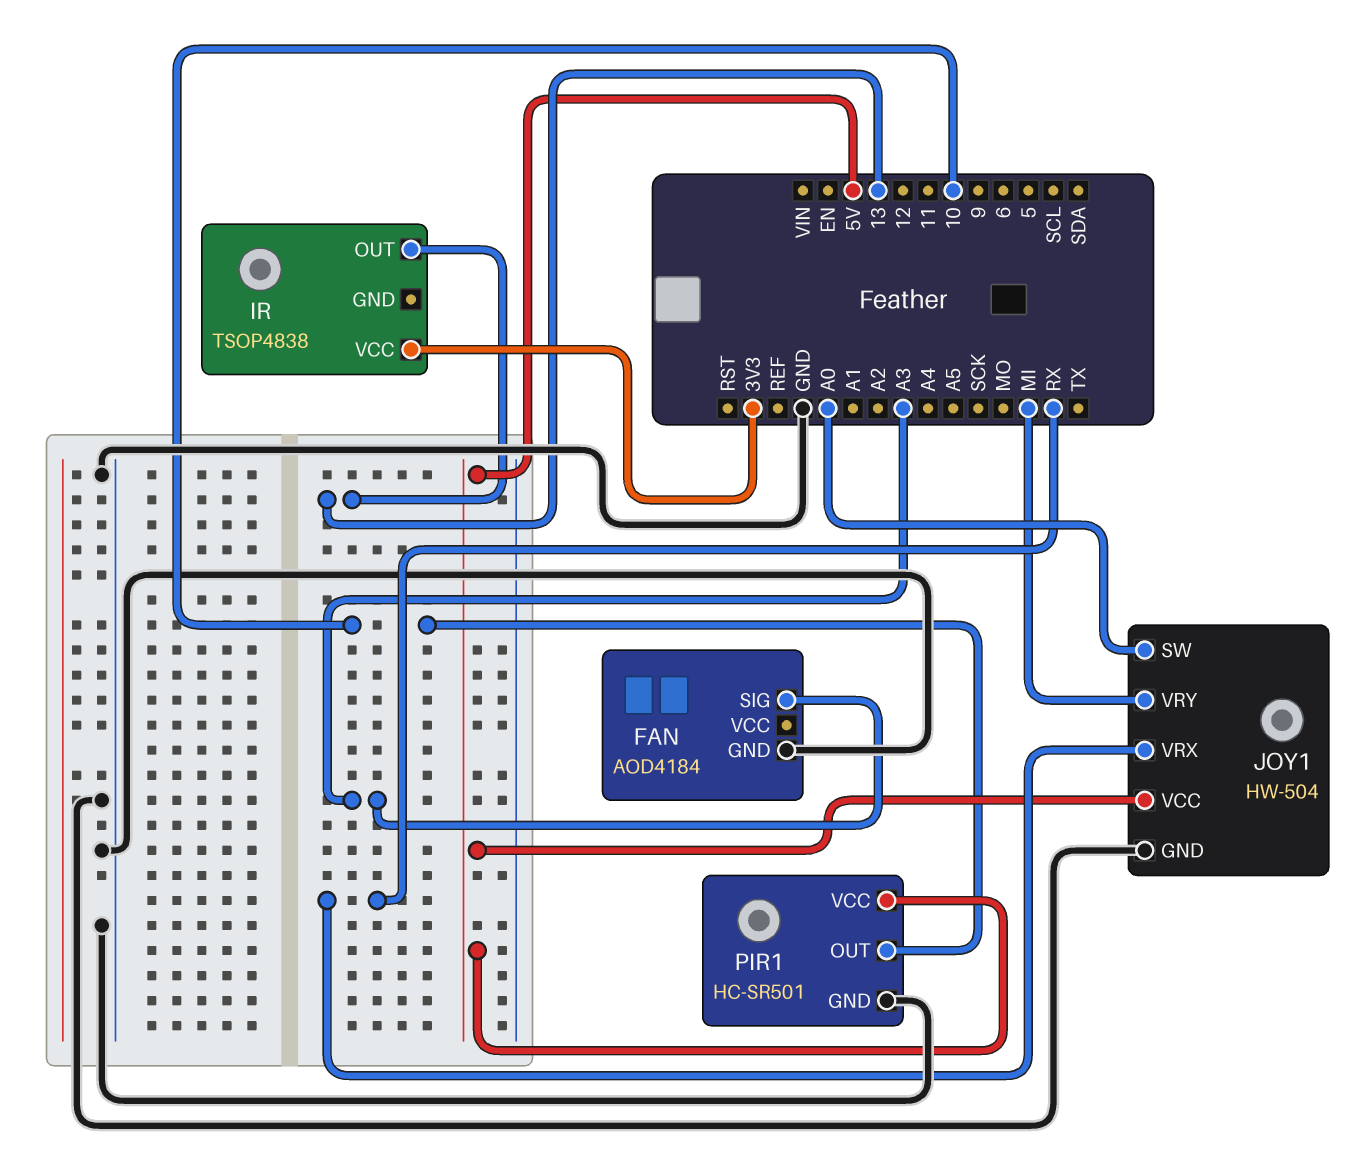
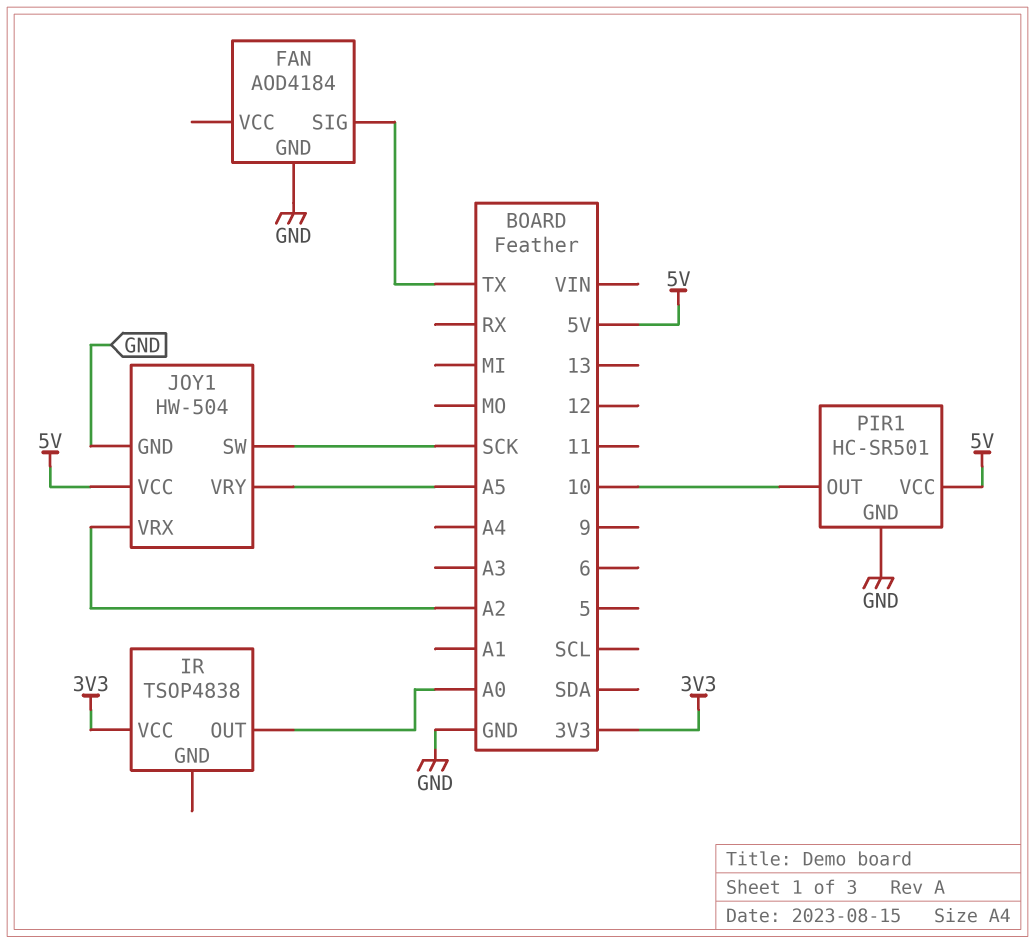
FAN pin SIG: A3 -> TX
IR pin OUT: 13 -> A0
JOY1 pin SW: A0 -> SCK
JOY1 pin VRX: RX -> A2
JOY1 pin VRY: MI -> A5

